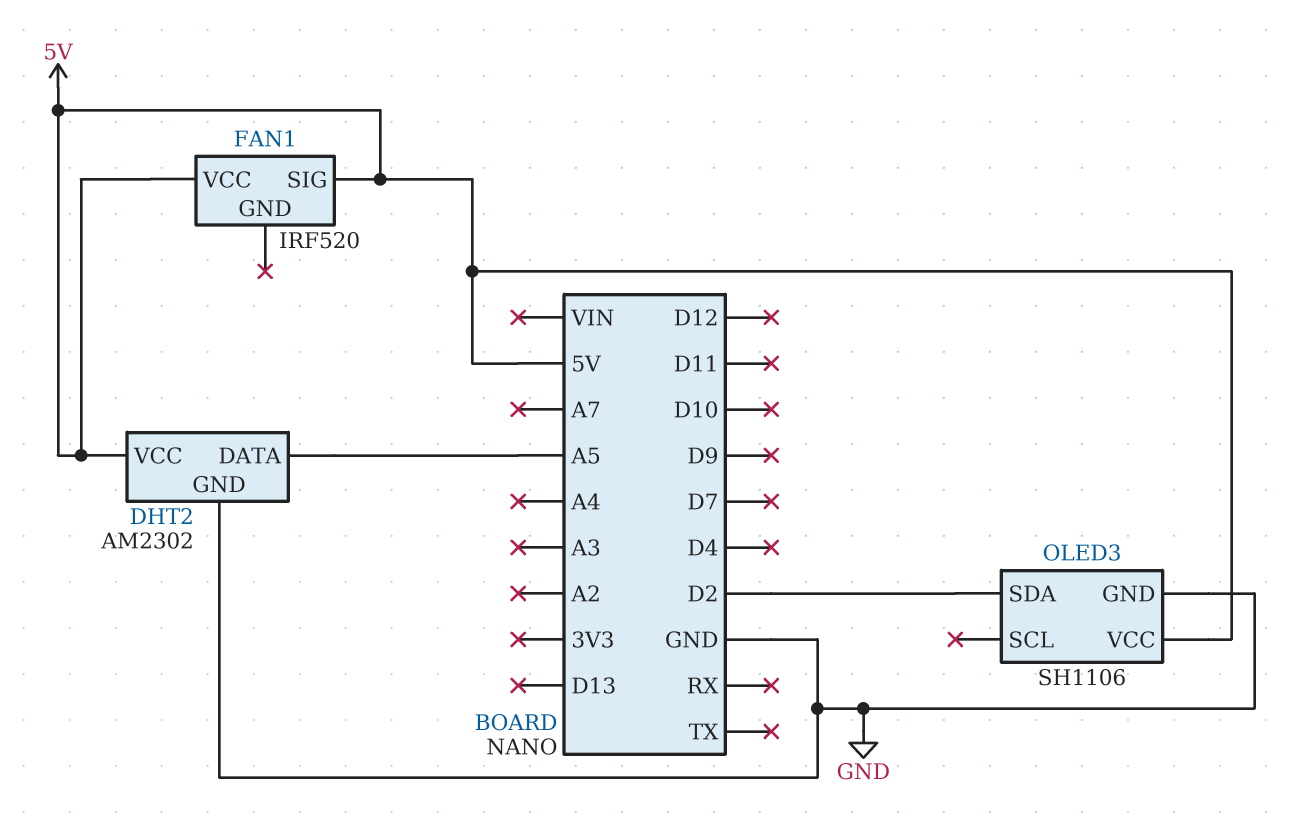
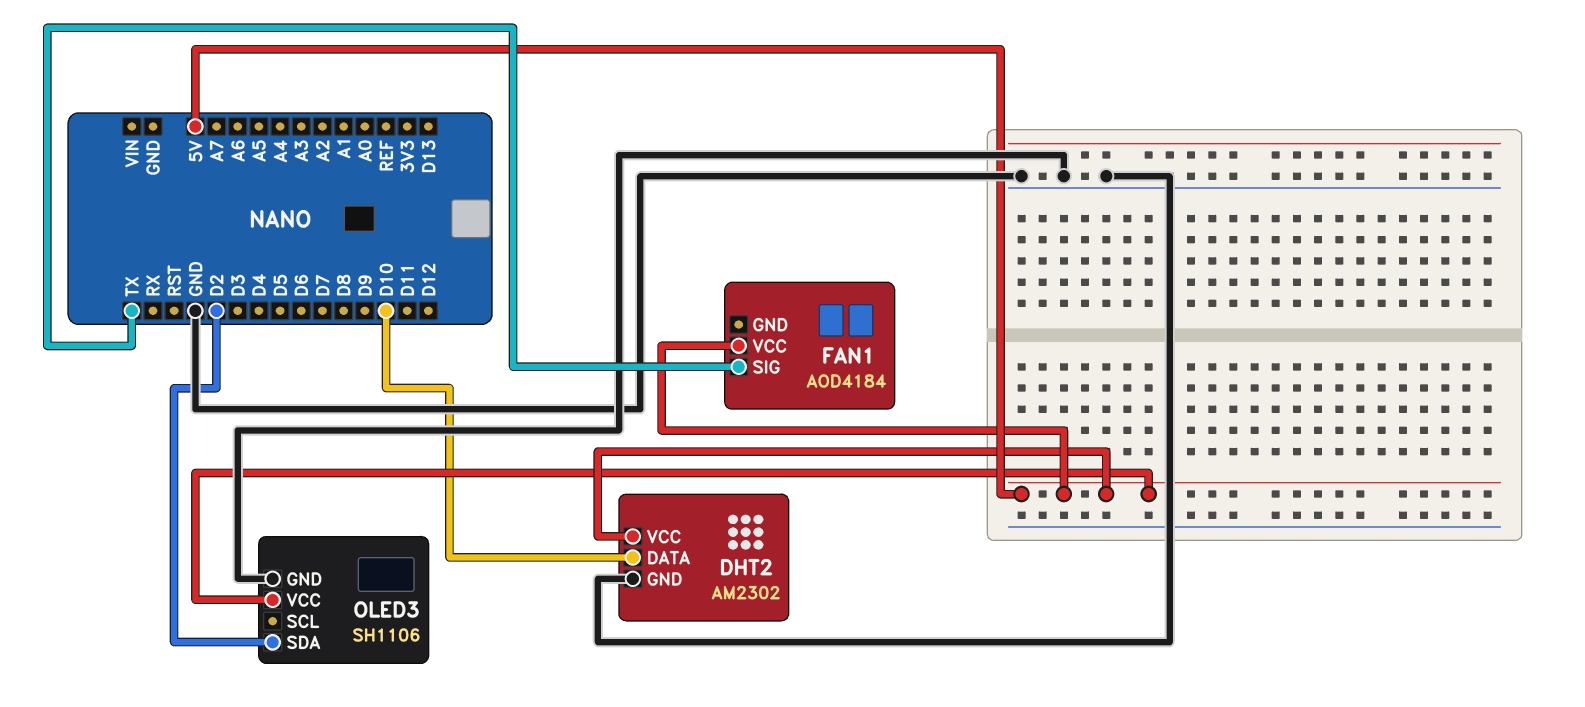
DHT2 pin DATA: A5 -> D10
FAN1: IRF520 -> AOD4184
FAN1 pin SIG: 5V -> TX

